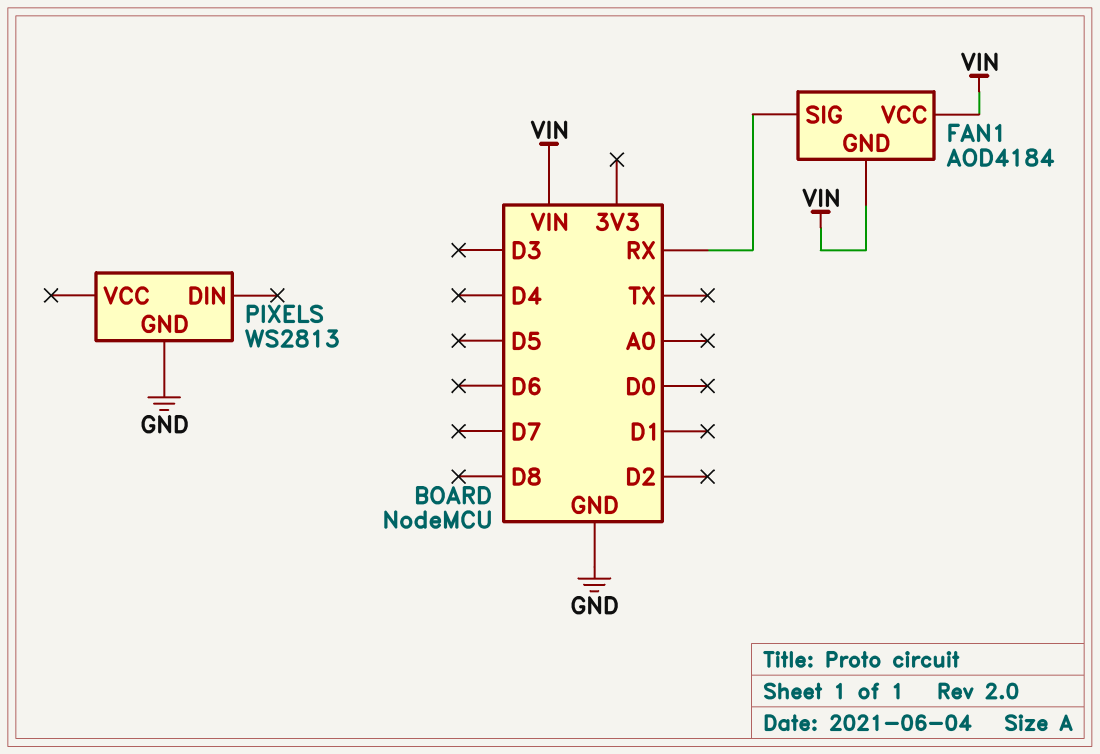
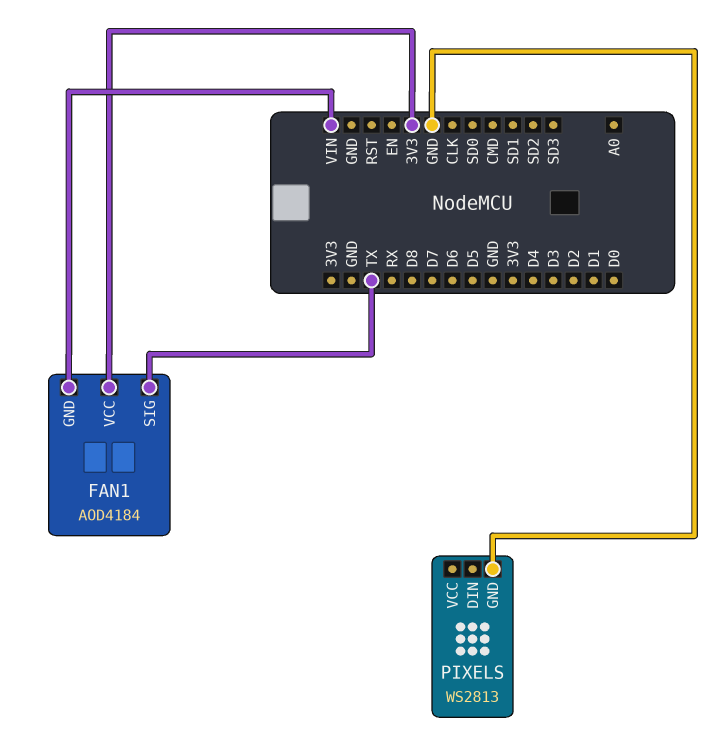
FAN1 pin SIG: RX -> TX
FAN1 pin VCC: VIN -> 3V3

